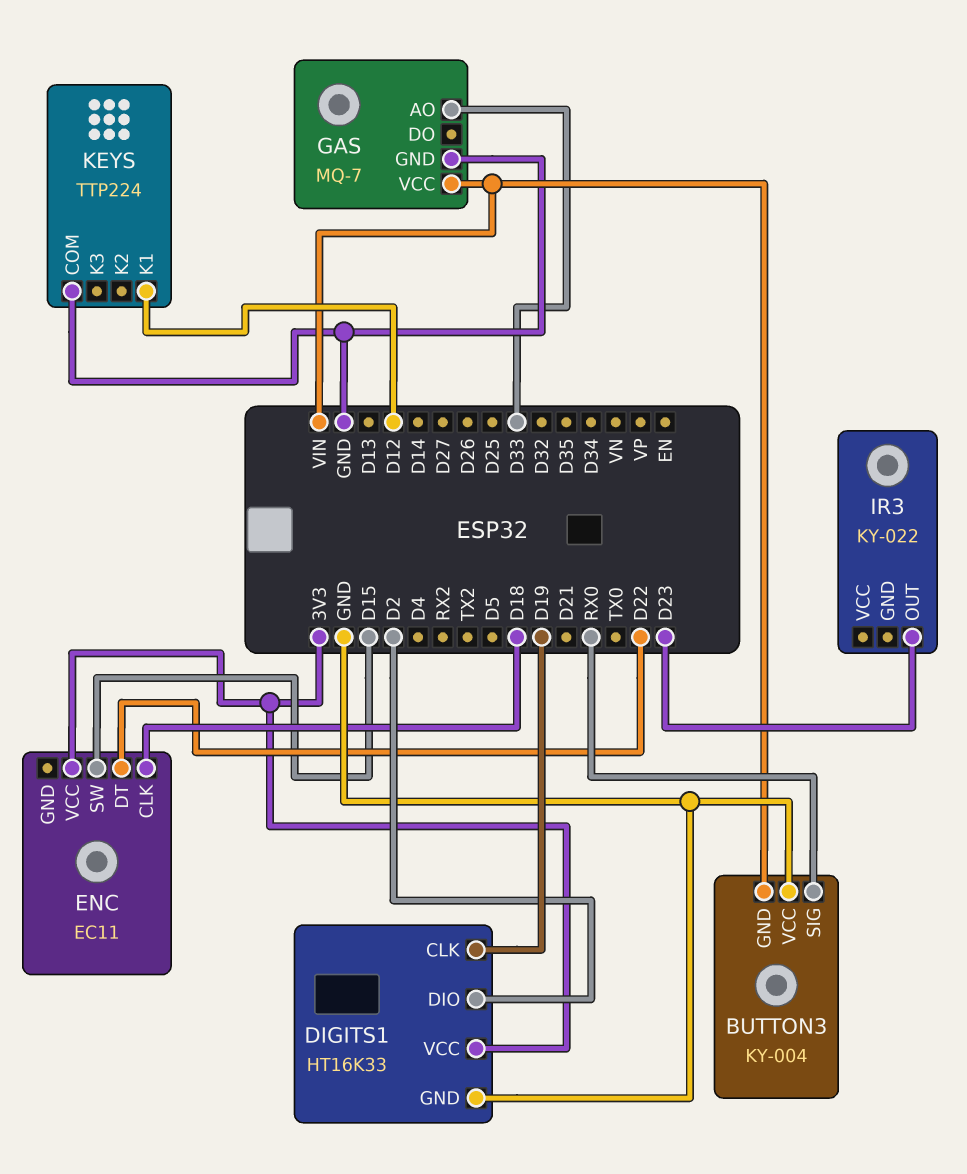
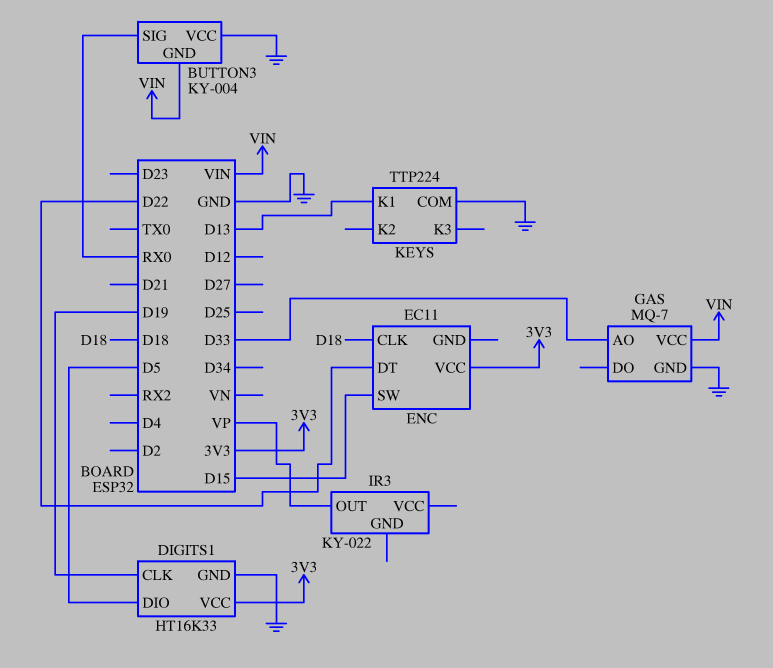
DIGITS1 pin DIO: D2 -> D5
IR3 pin OUT: D23 -> VP
KEYS pin K1: D12 -> D13

